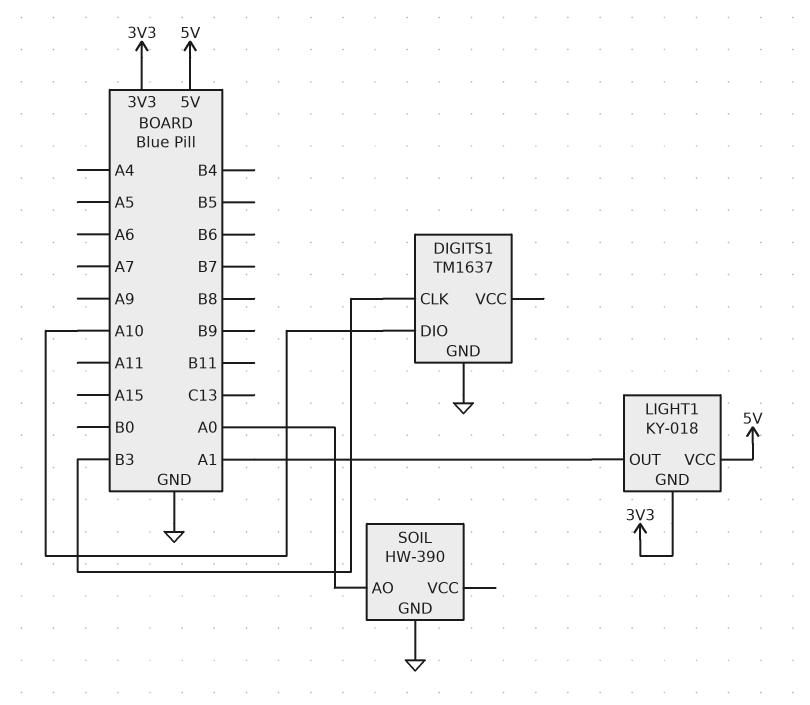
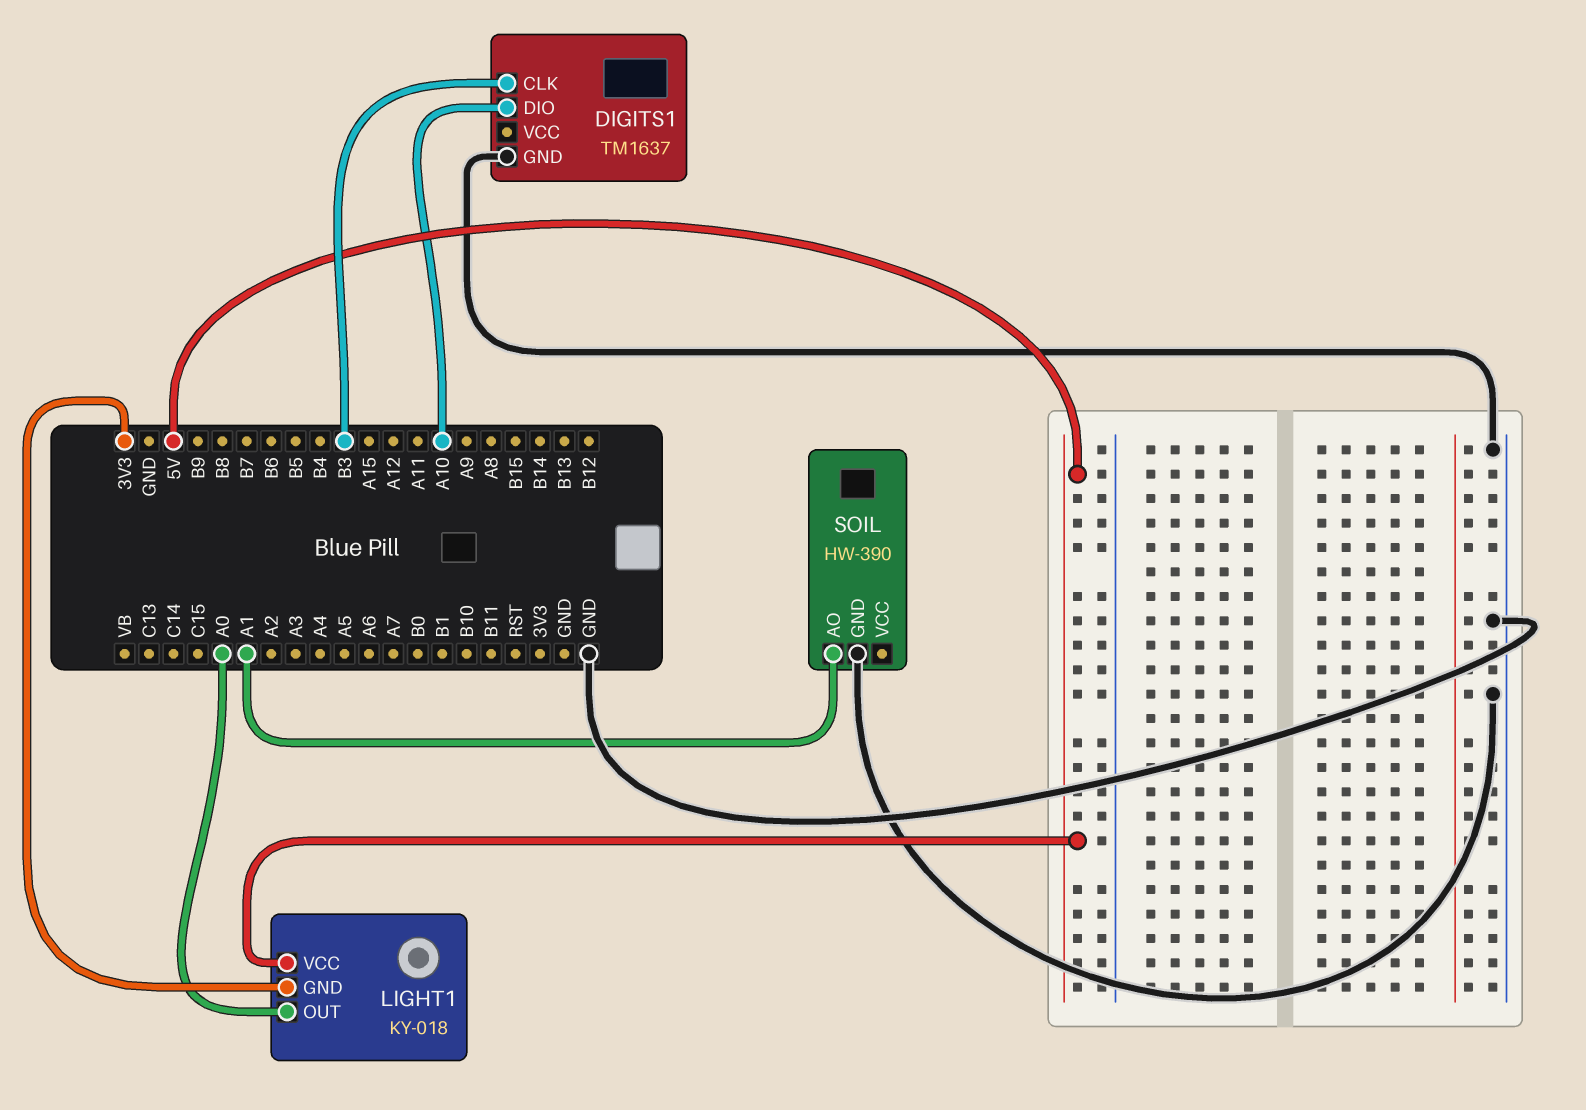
LIGHT1 pin OUT: A1 -> A0
SOIL pin AO: A0 -> A1

